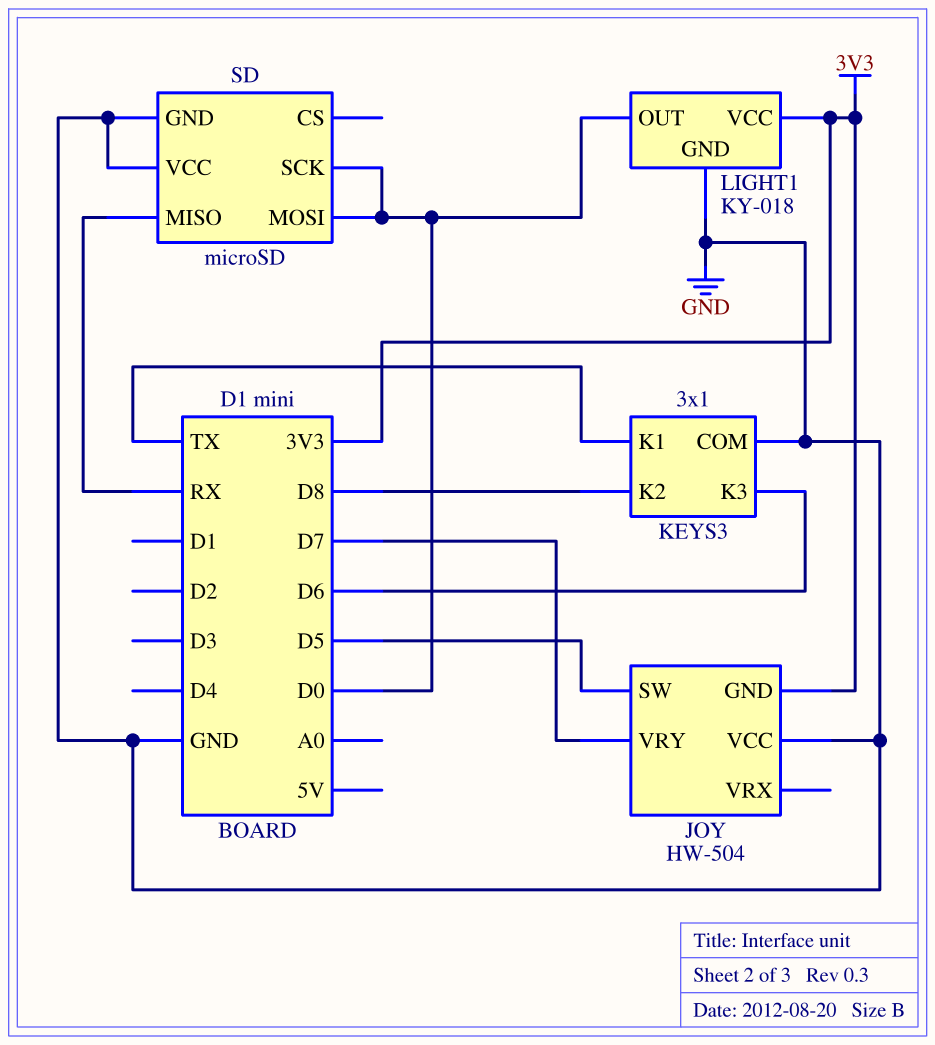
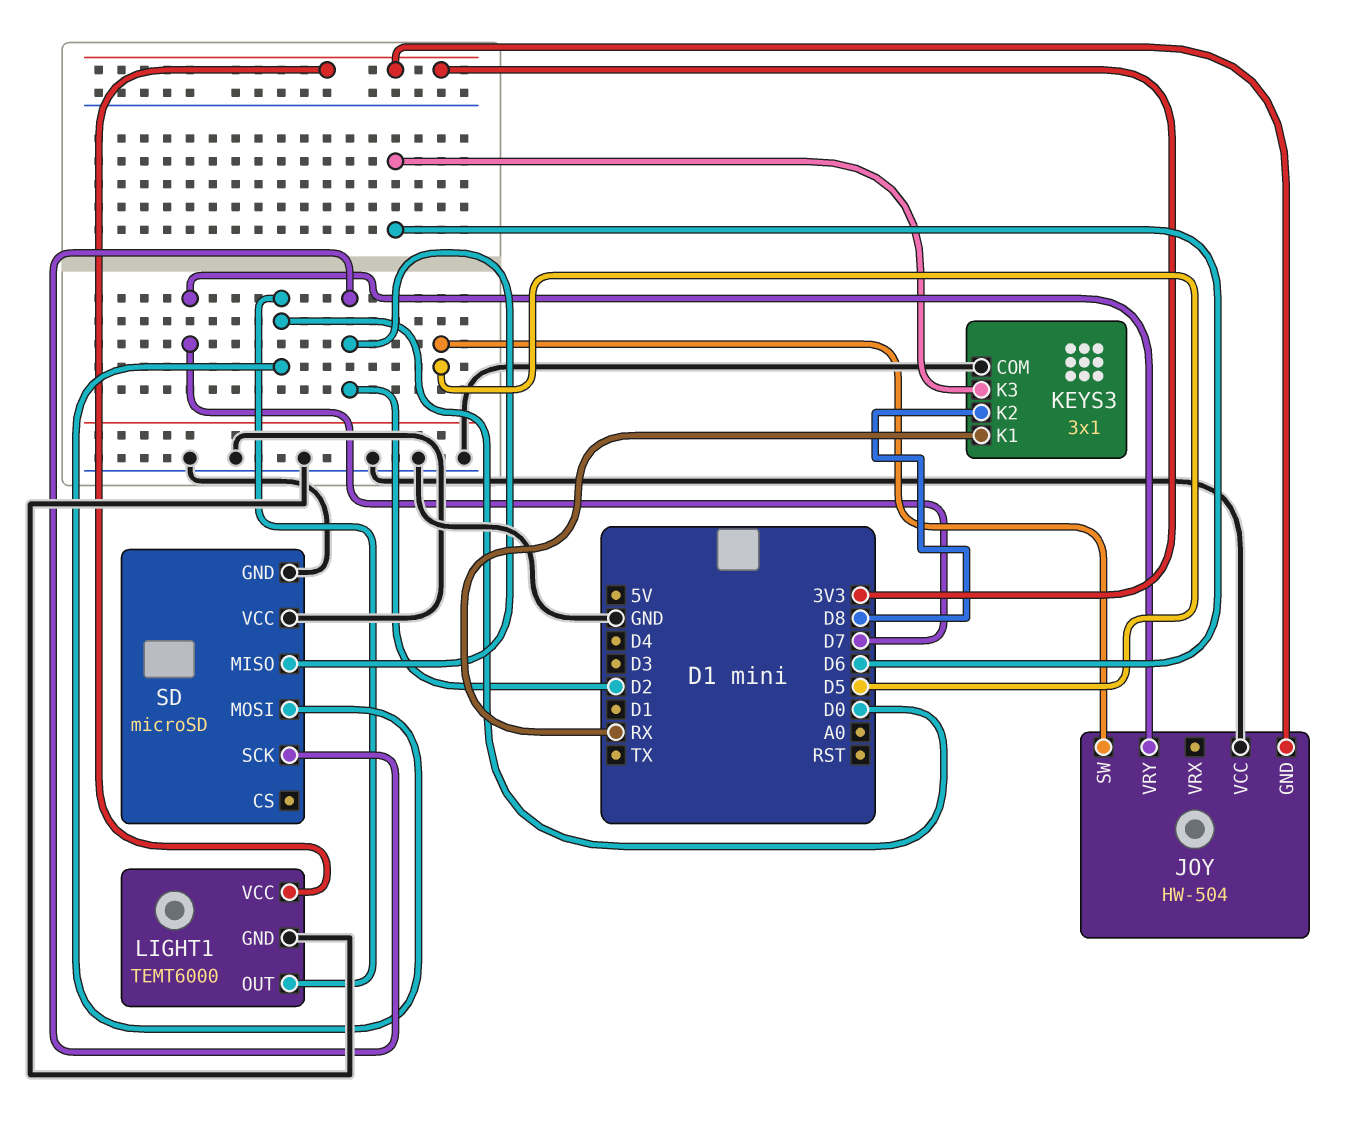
KEYS3 pin K1: TX -> RX
LIGHT1: KY-018 -> TEMT6000
SD pin MISO: RX -> D2
SD pin SCK: D0 -> D2

